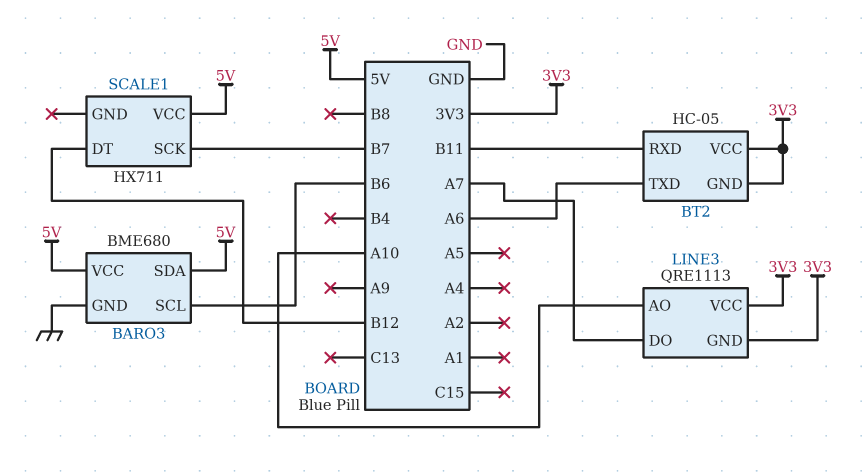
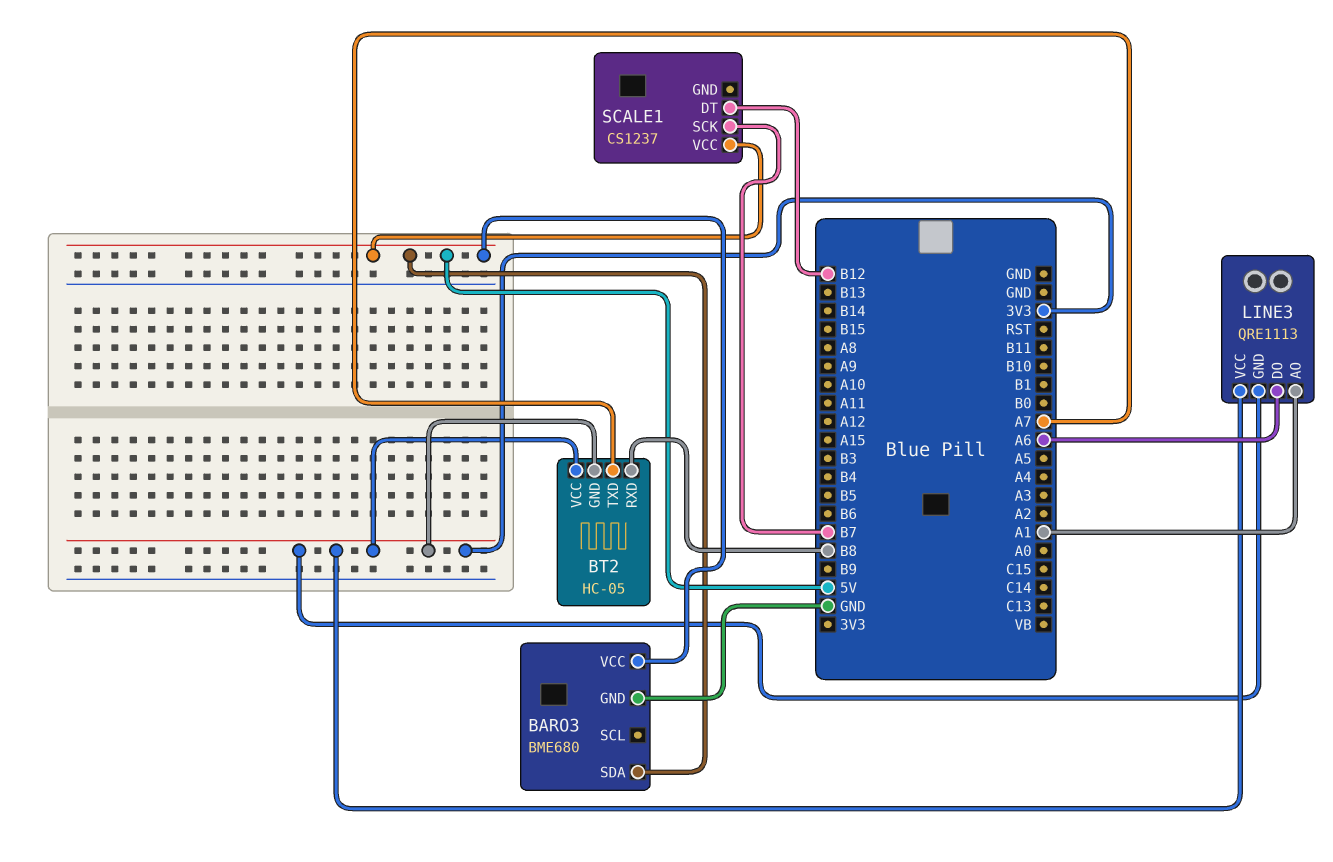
BARO3 pin SCL: B6 -> none
BT2 pin RXD: B11 -> B8
BT2 pin TXD: A6 -> A7
LINE3 pin AO: A10 -> A1
LINE3 pin DO: A7 -> A6
SCALE1: HX711 -> CS1237

